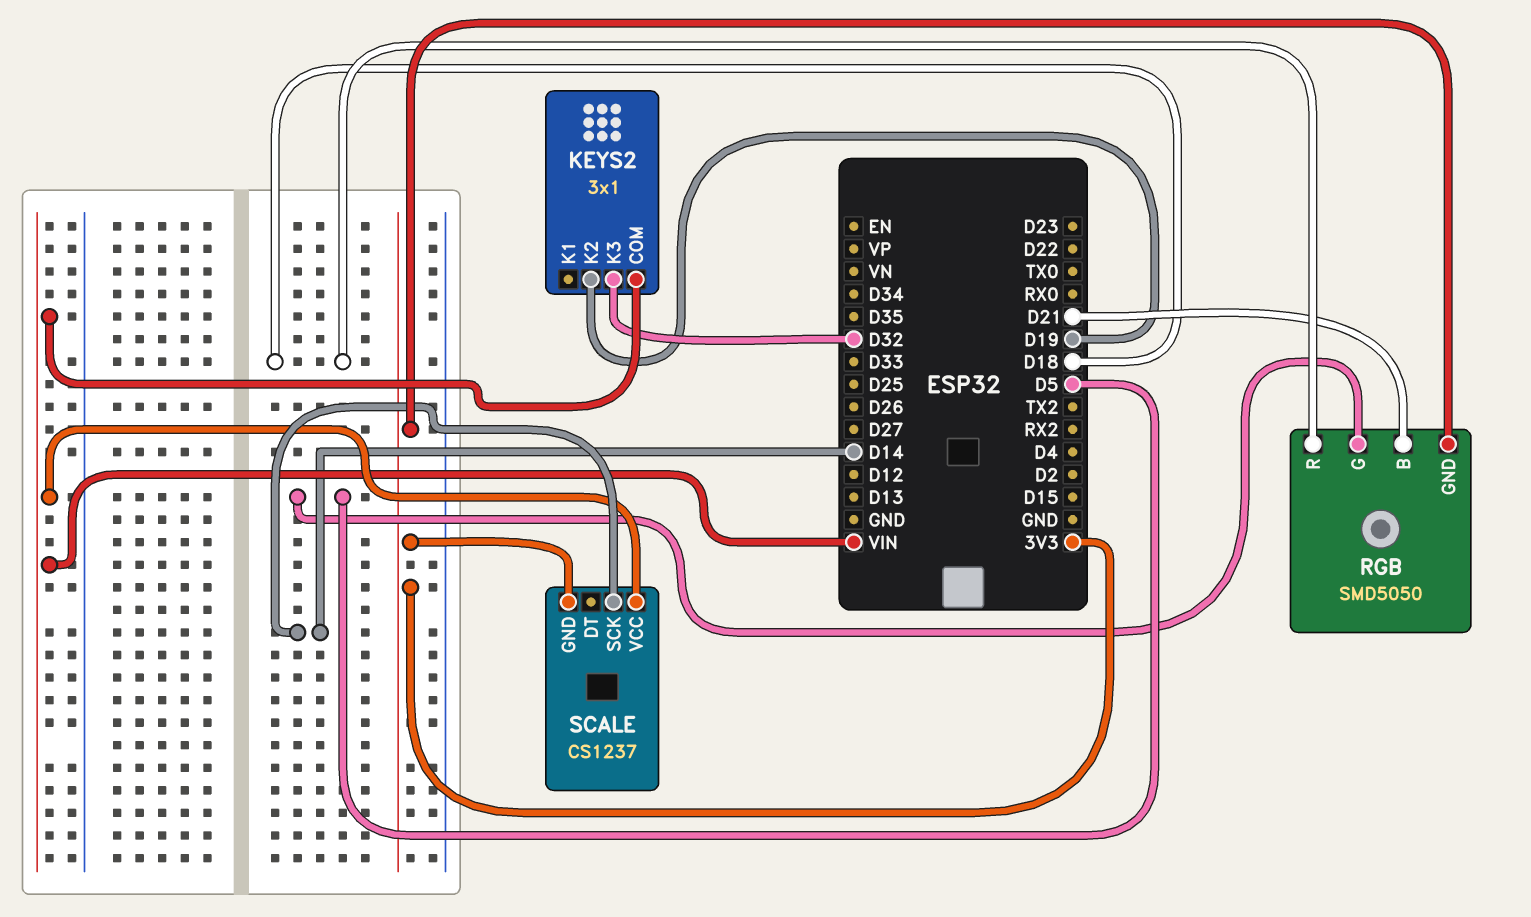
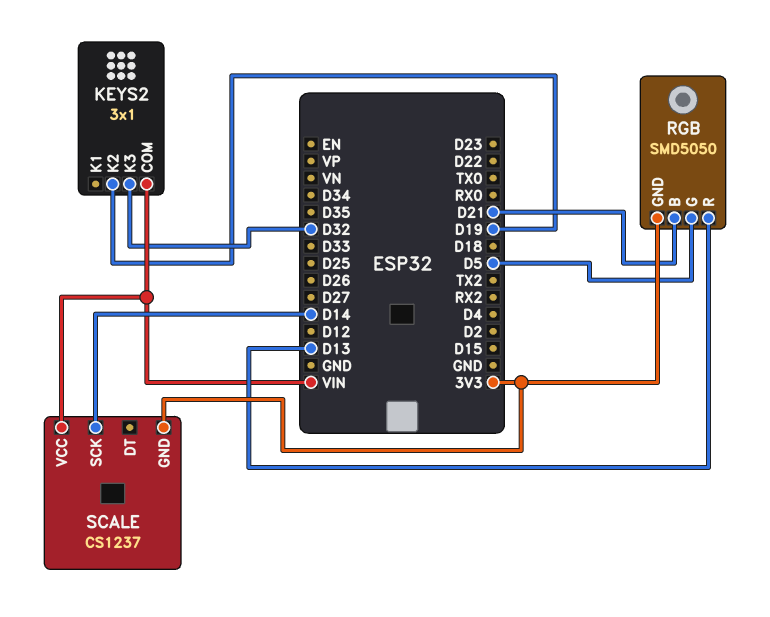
RGB pin R: D18 -> D13

